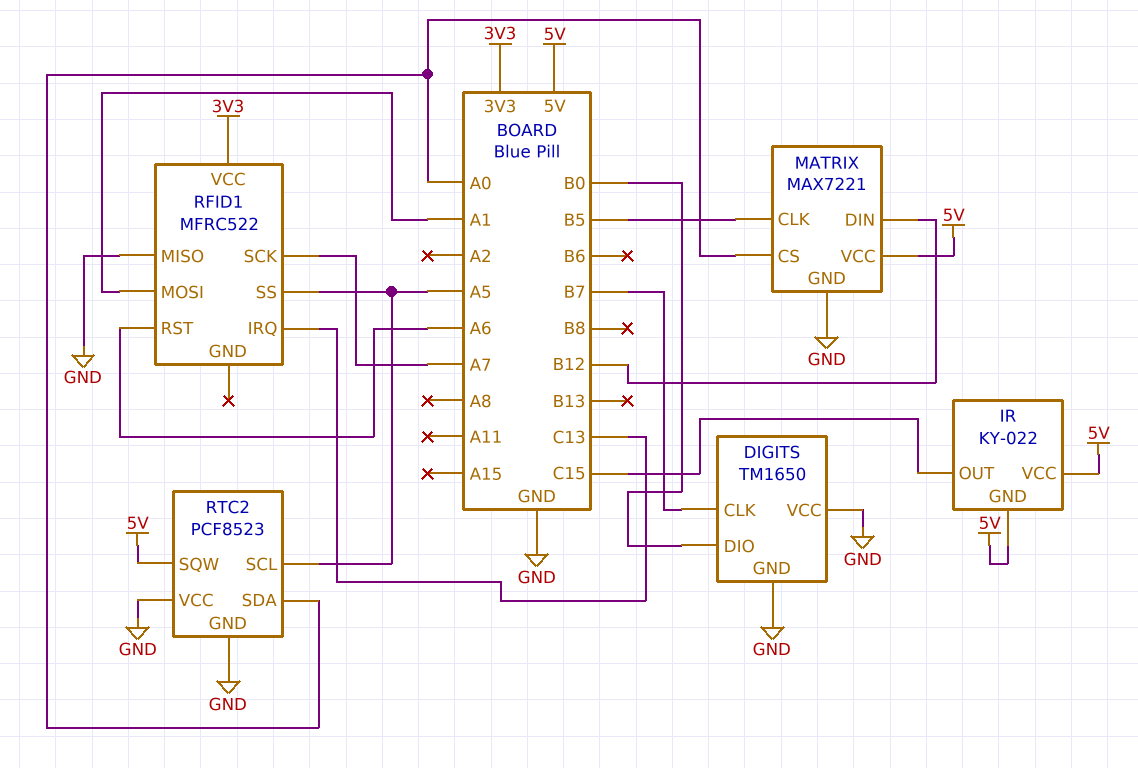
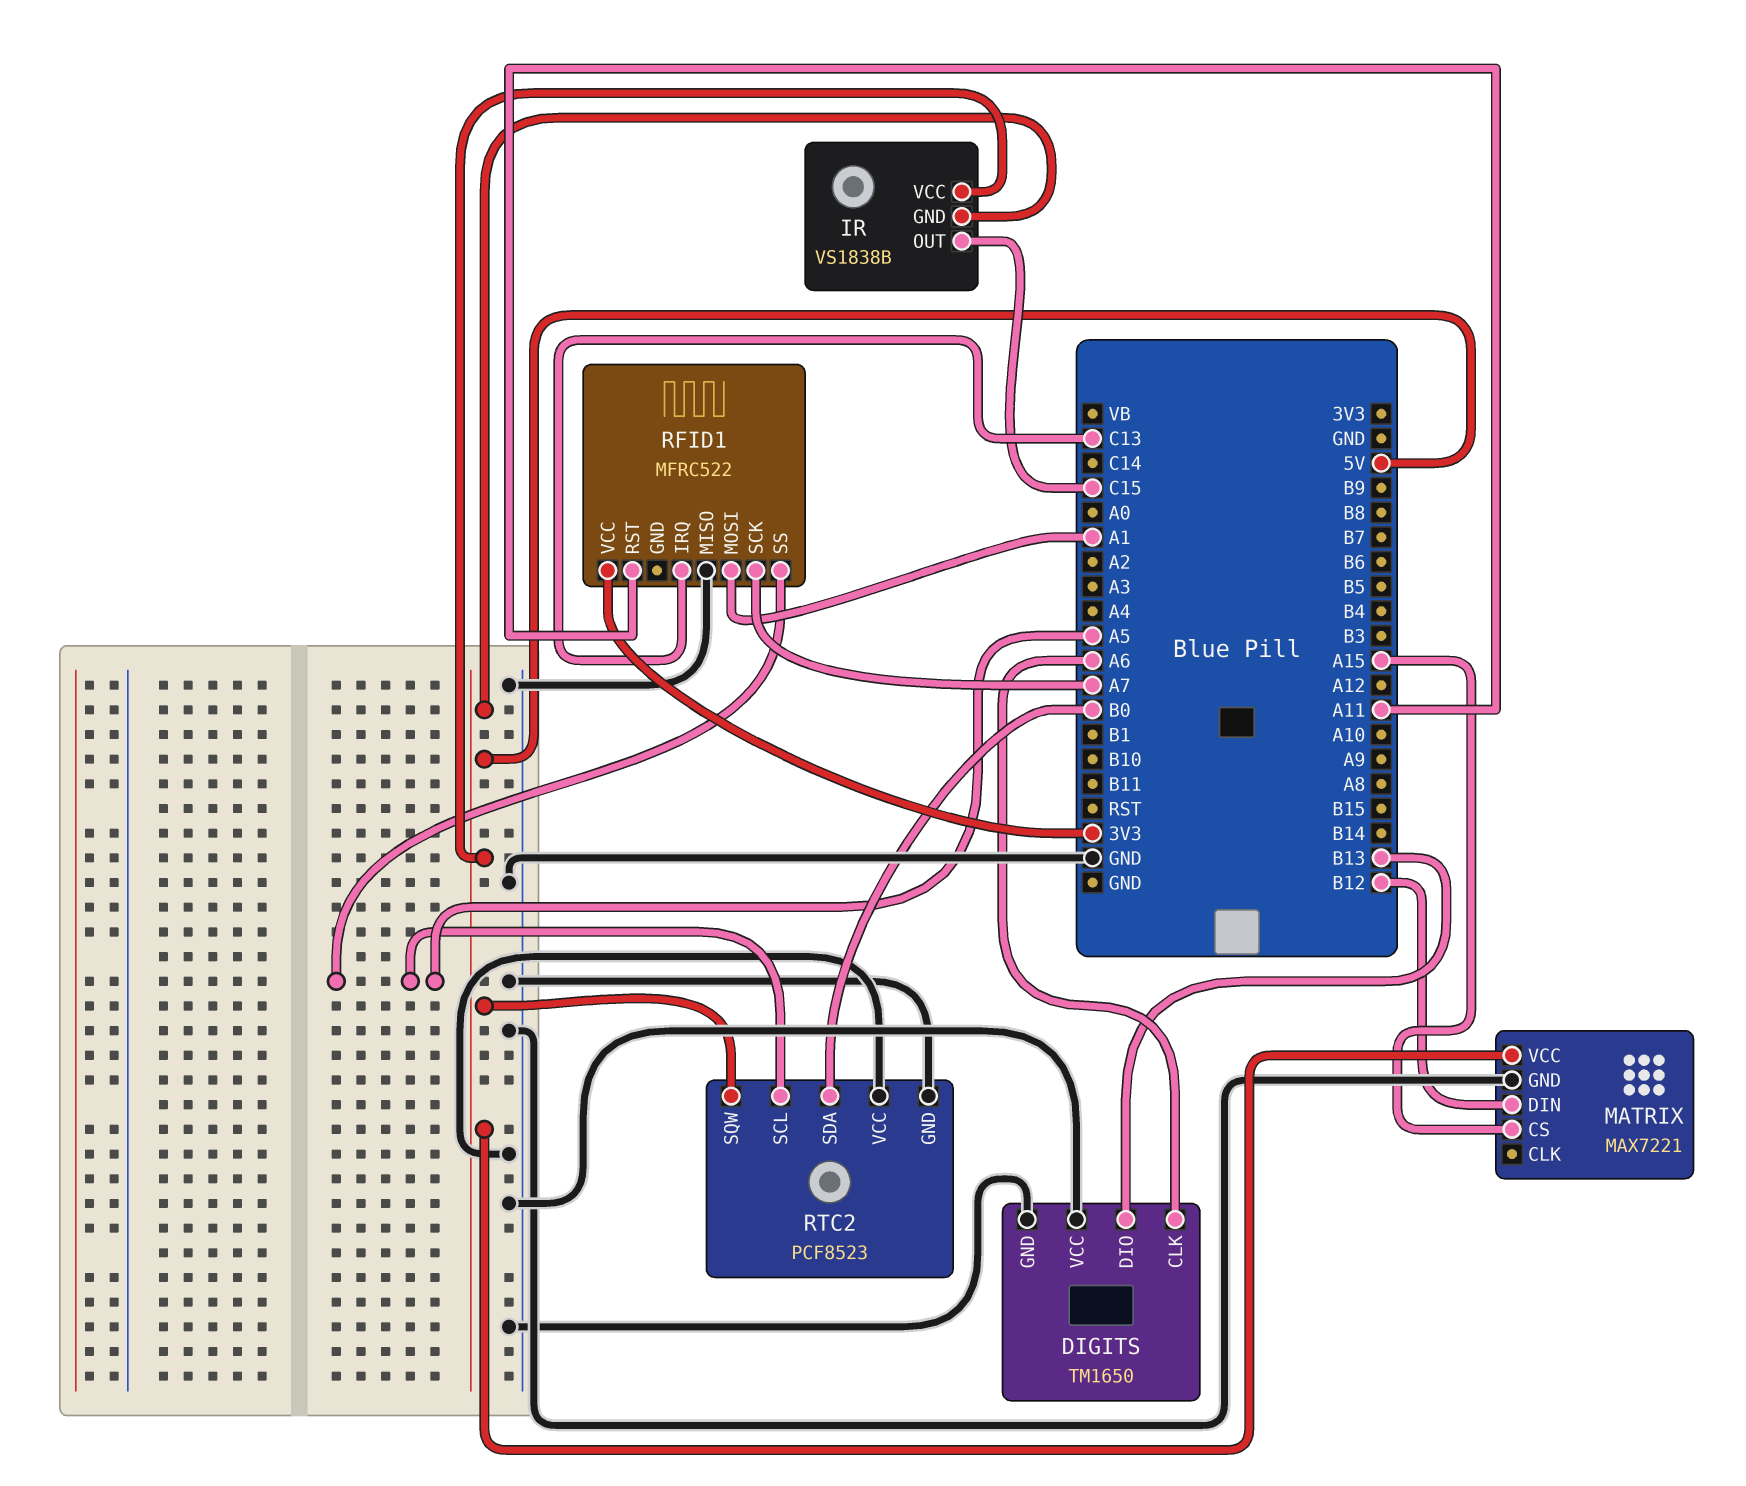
DIGITS pin CLK: B7 -> A6
DIGITS pin DIO: B0 -> B13
IR: KY-022 -> VS1838B
MATRIX pin CLK: B5 -> none
MATRIX pin CS: A0 -> A15
RFID1 pin RST: A6 -> A11
RTC2 pin SDA: A0 -> B0

